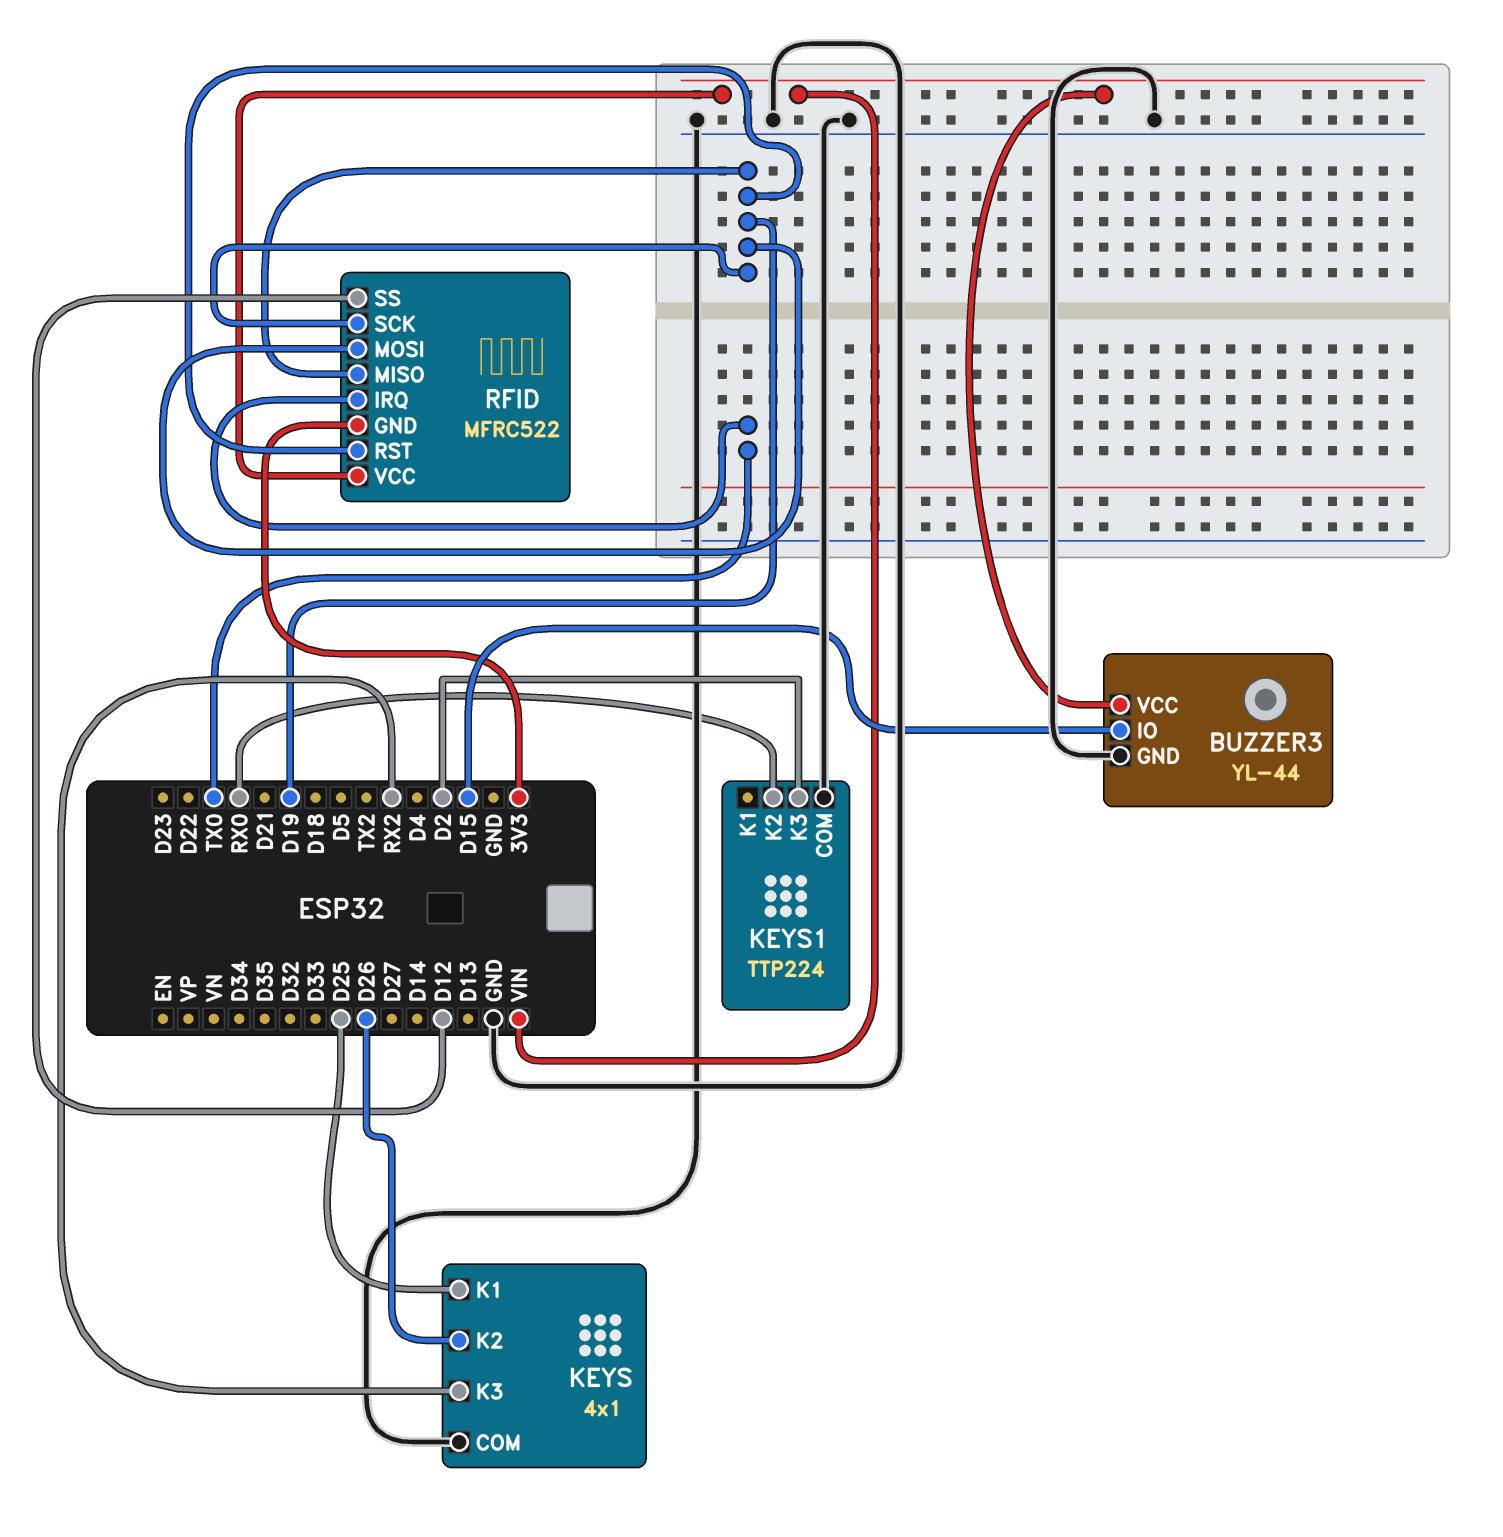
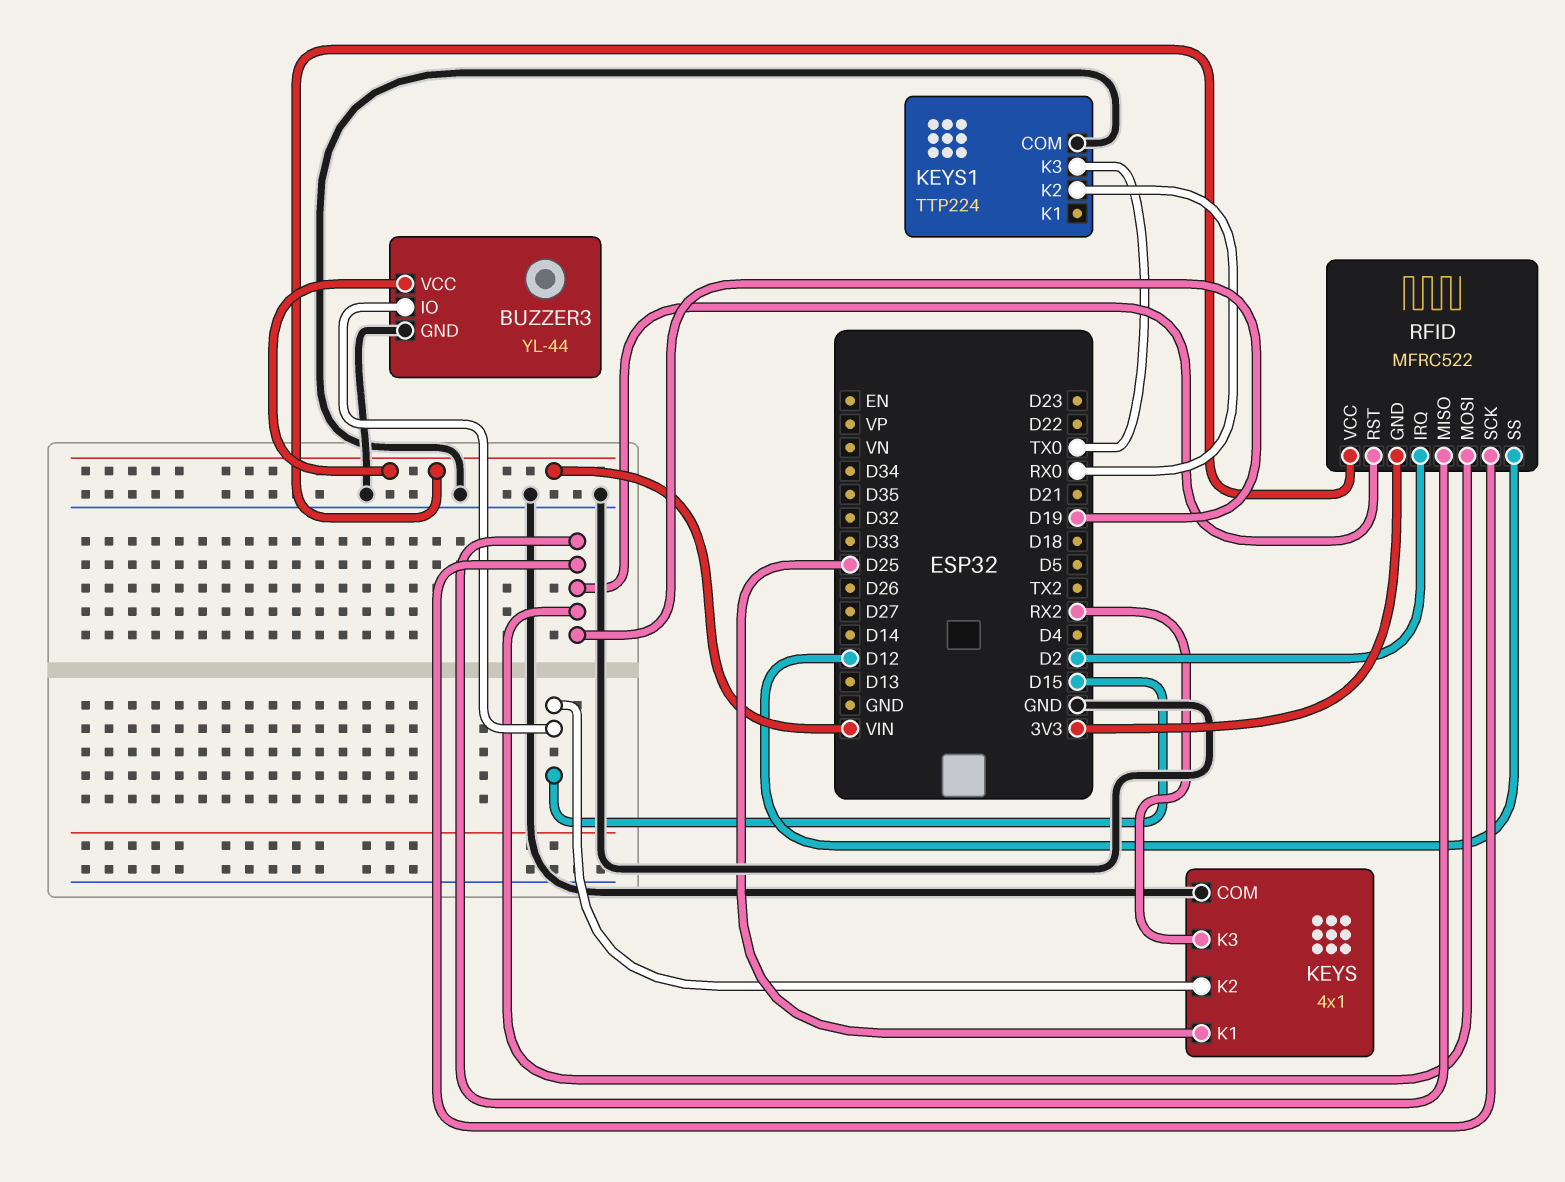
KEYS pin K2: D26 -> D15
KEYS1 pin K3: D2 -> TX0
RFID pin IRQ: TX0 -> D2

